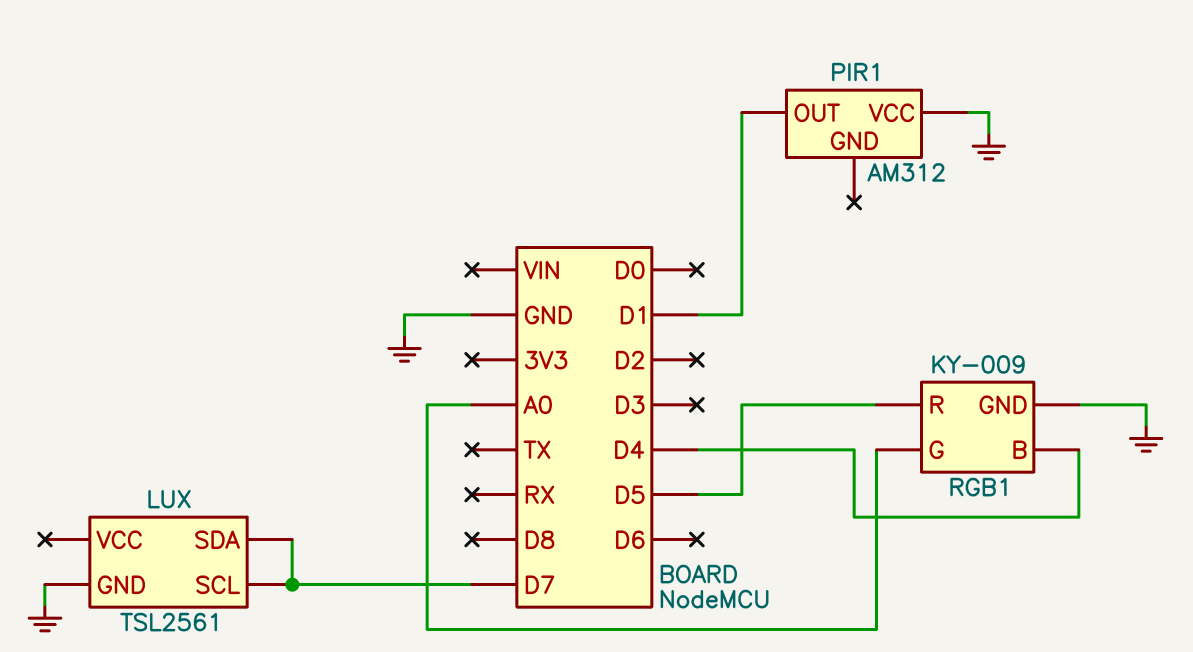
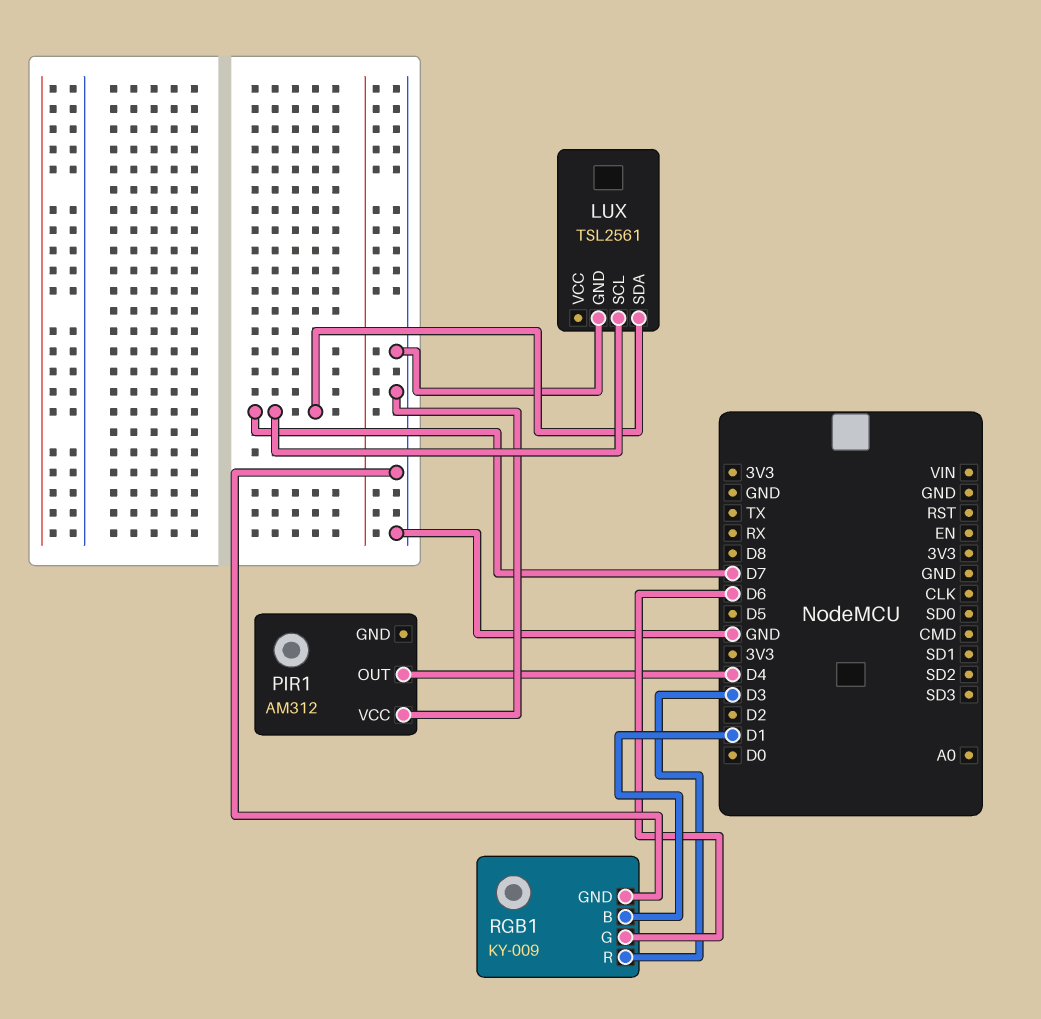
PIR1 pin OUT: D1 -> D4
RGB1 pin B: D4 -> D1
RGB1 pin G: A0 -> D6
RGB1 pin R: D5 -> D3

